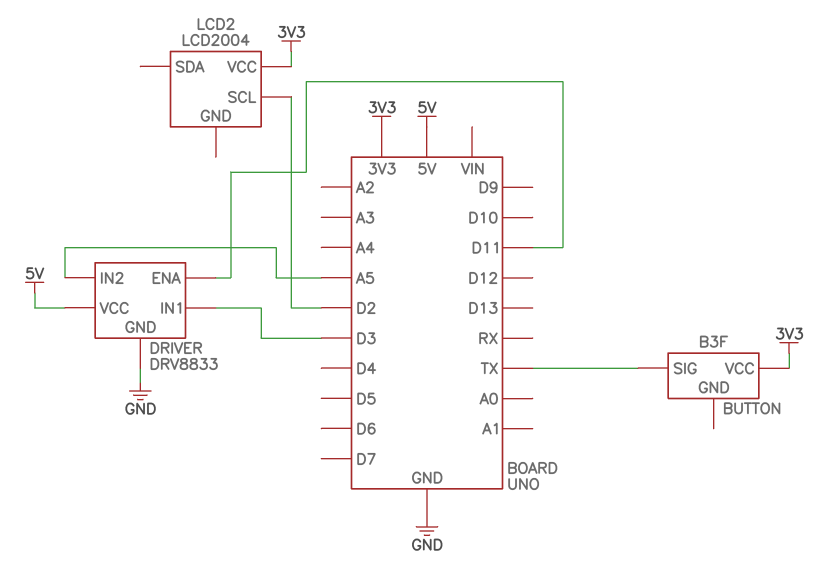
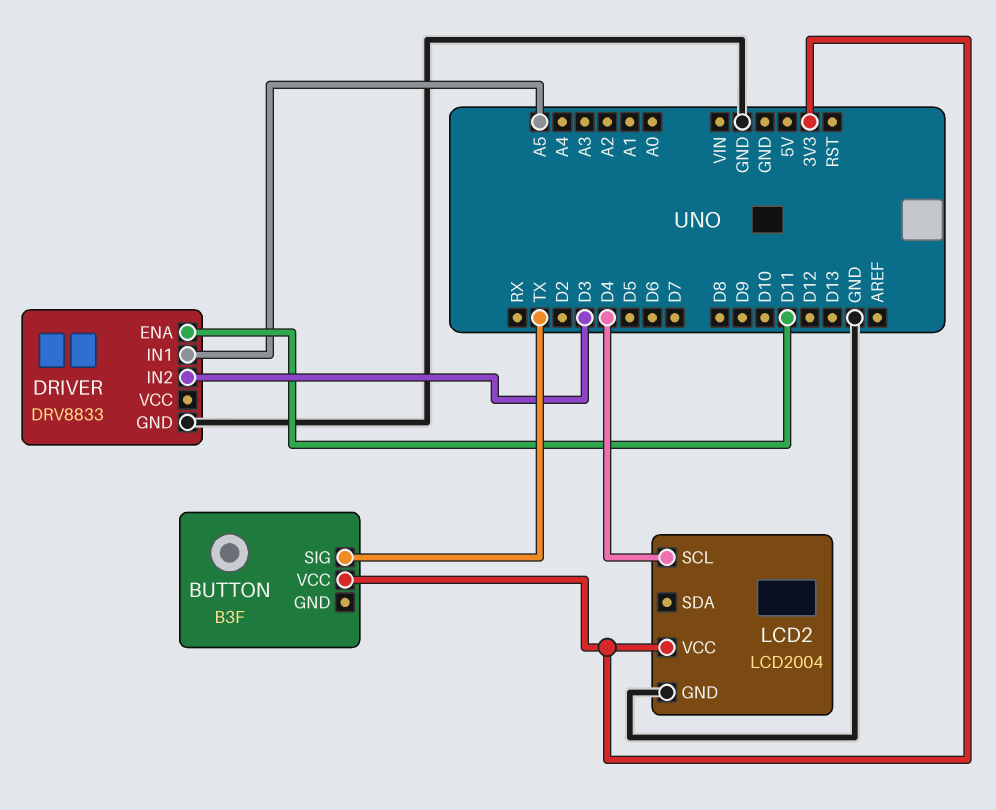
DRIVER pin IN1: D3 -> A5
DRIVER pin IN2: A5 -> D3
DRIVER pin VCC: 5V -> none
LCD2 pin GND: none -> GND
LCD2 pin SCL: D2 -> D4

